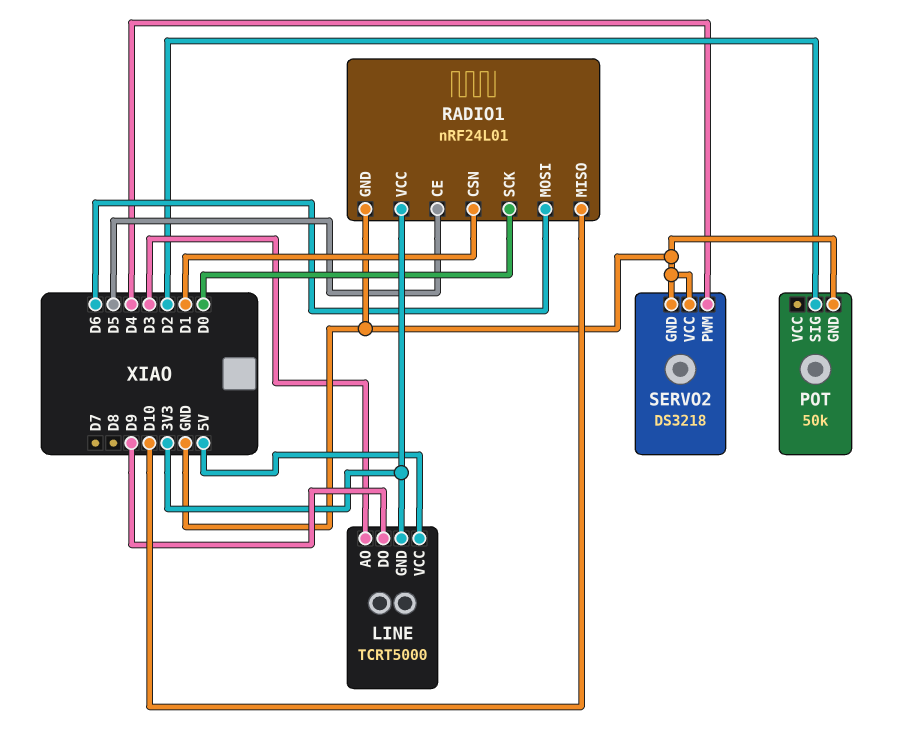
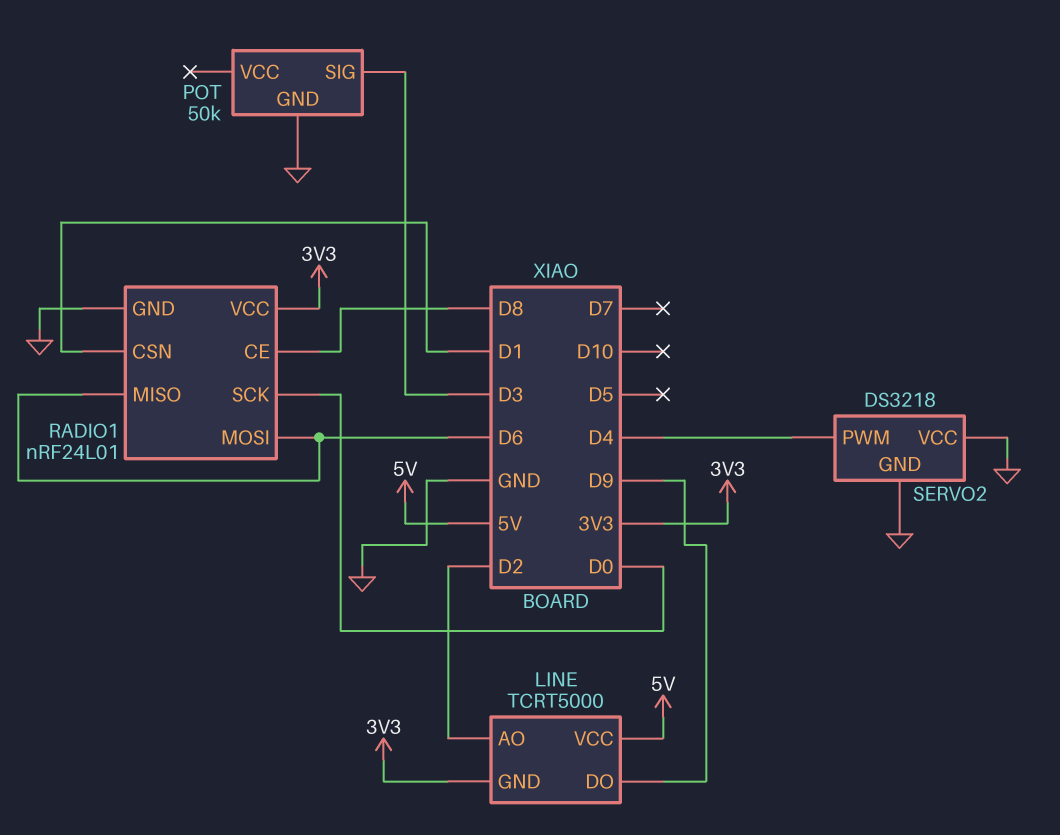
LINE pin AO: D3 -> D2
POT pin SIG: D2 -> D3
RADIO1 pin CE: D5 -> D8
RADIO1 pin MISO: D10 -> D6

